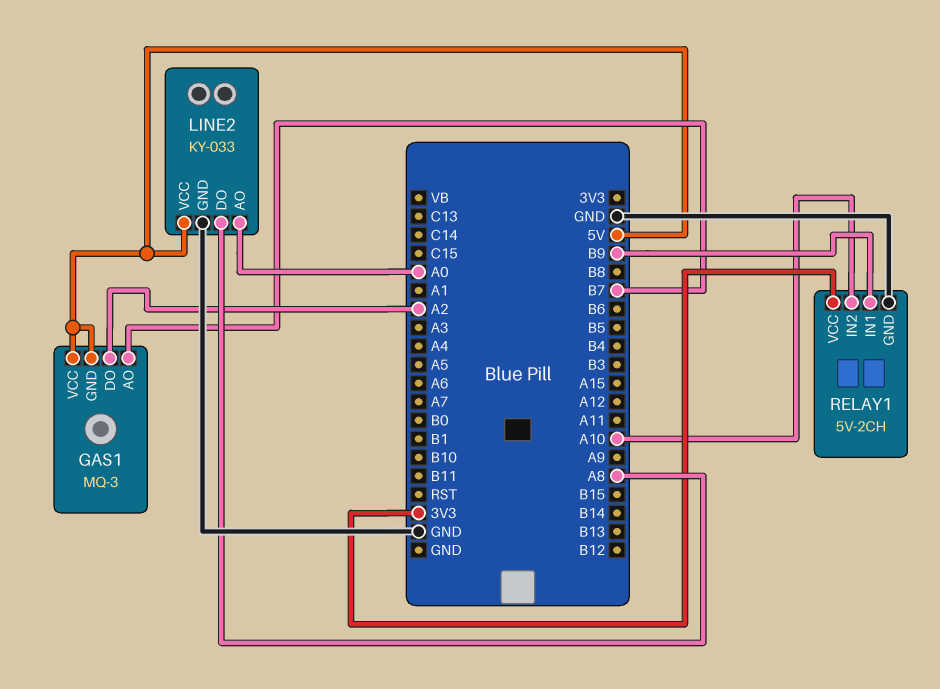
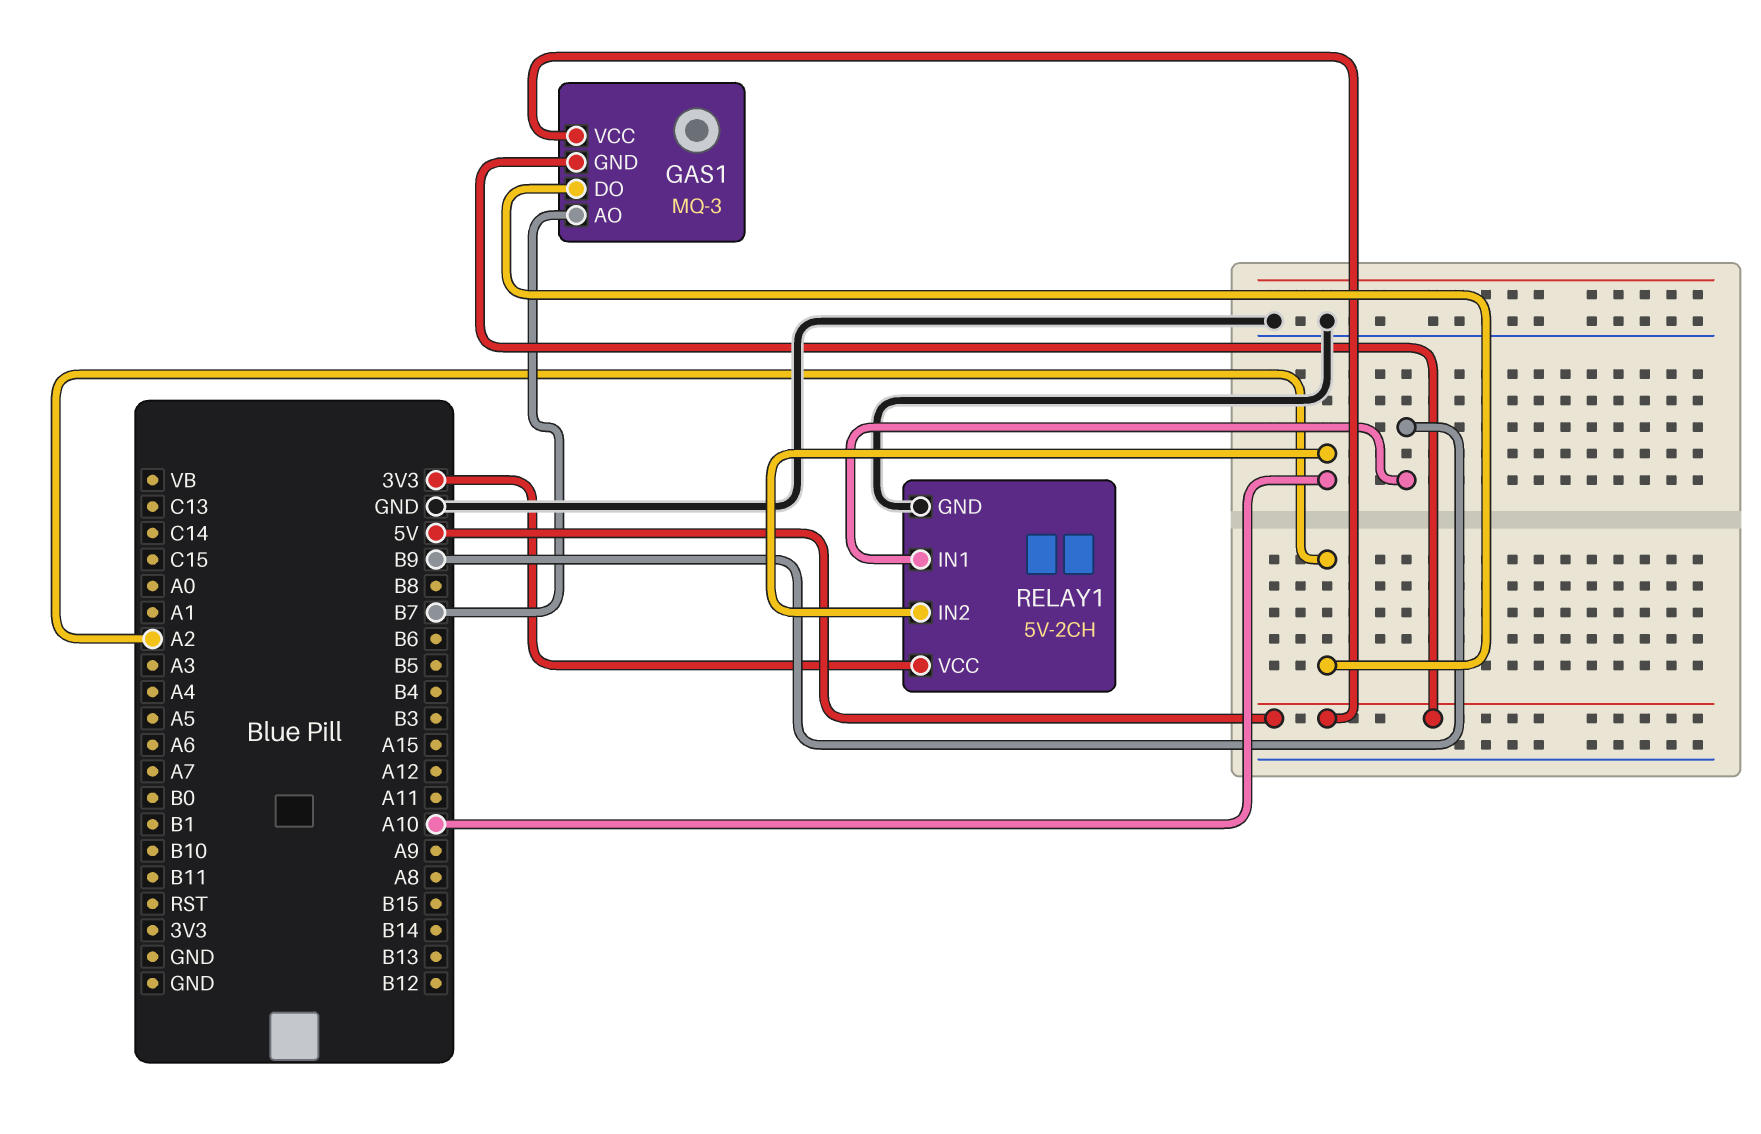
LINE2: KY-033 -> none
LINE2 pin AO: A0 -> none
LINE2 pin DO: A8 -> none
LINE2 pin GND: GND -> none
LINE2 pin VCC: 5V -> none

